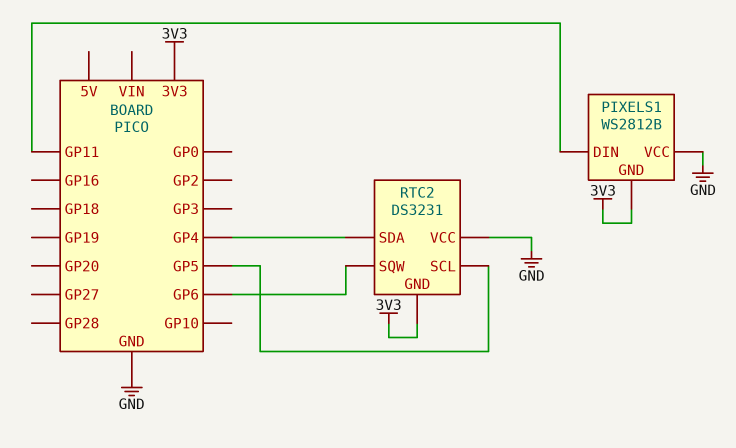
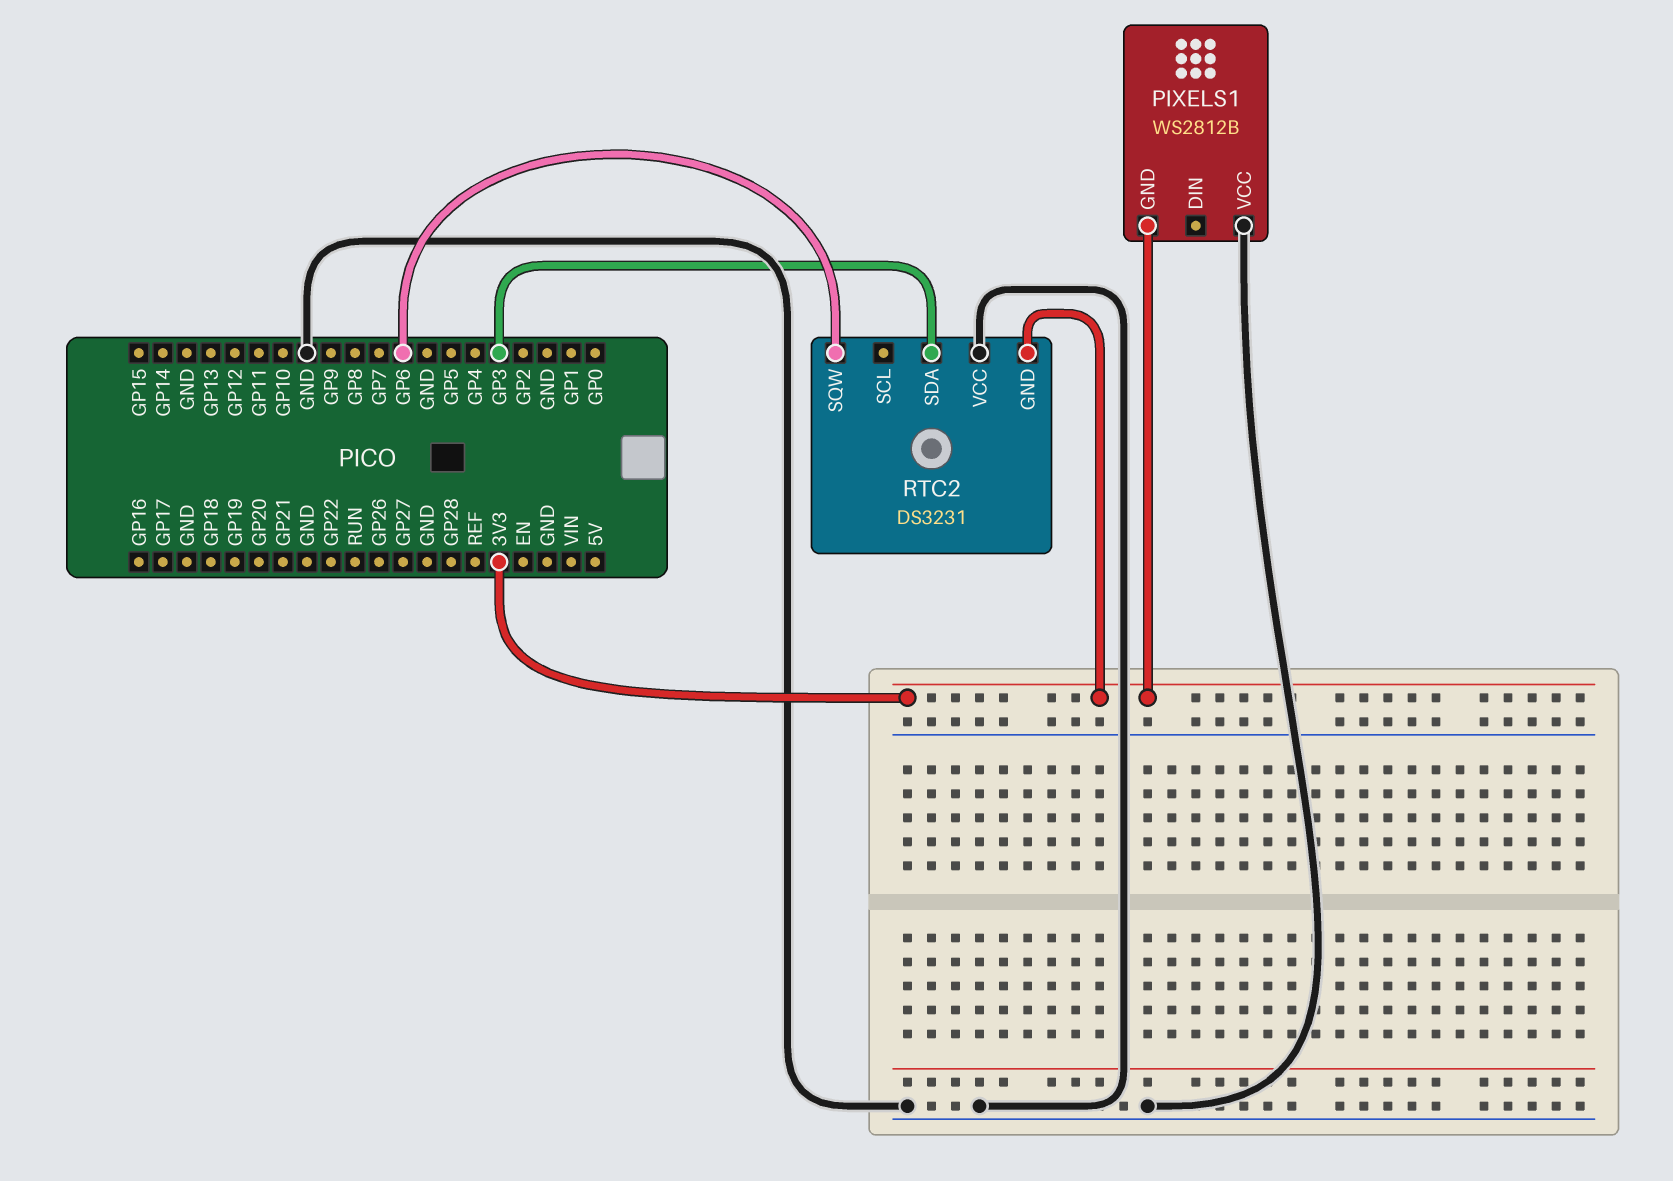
PIXELS1 pin DIN: GP11 -> none
RTC2 pin SCL: GP5 -> none
RTC2 pin SDA: GP4 -> GP3

